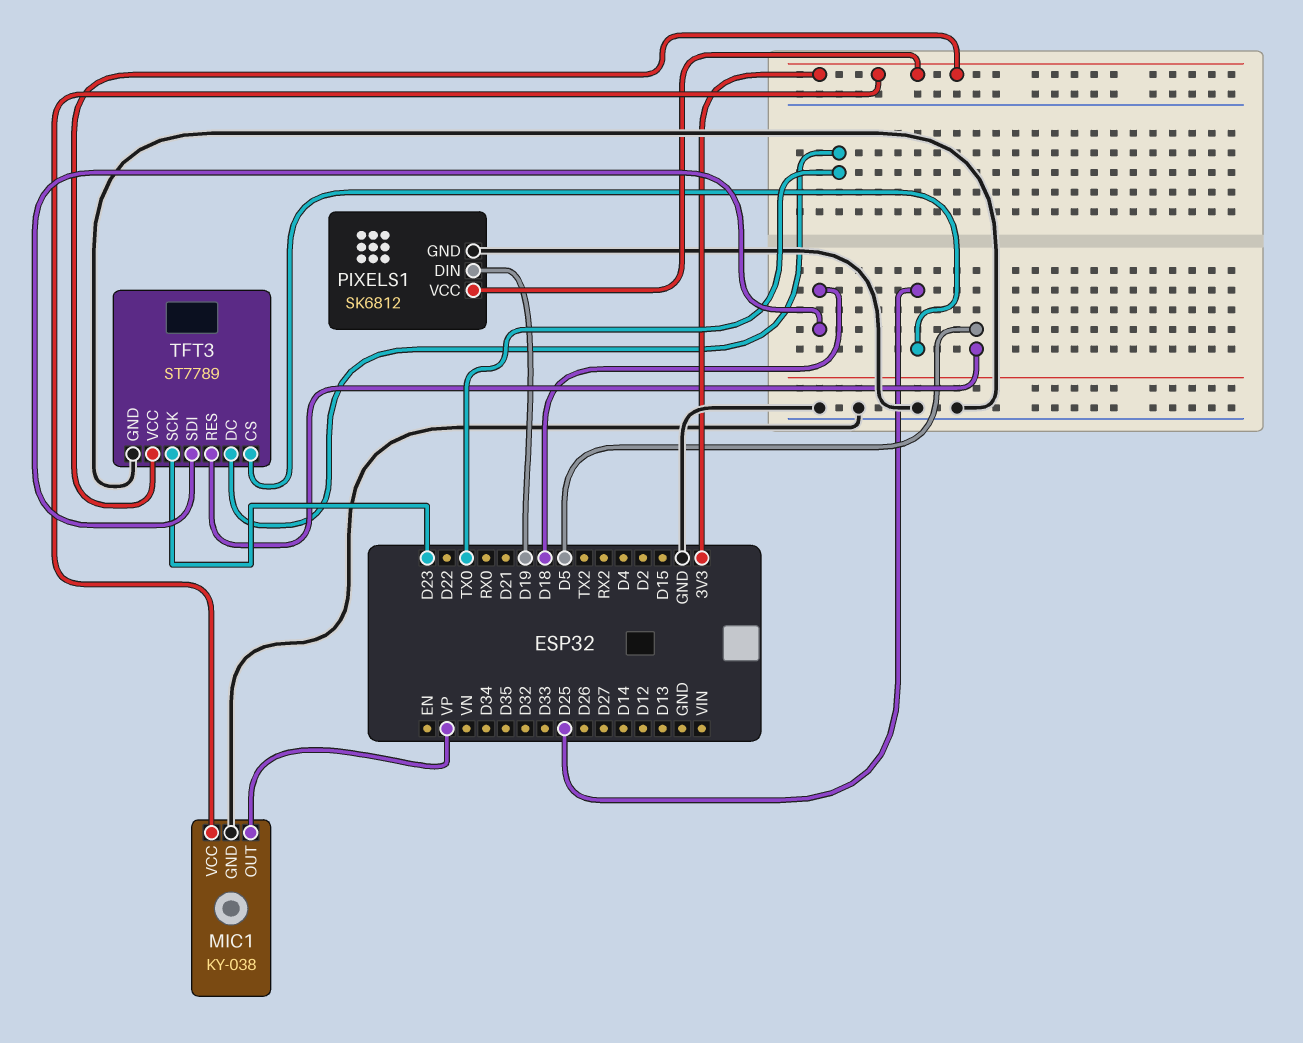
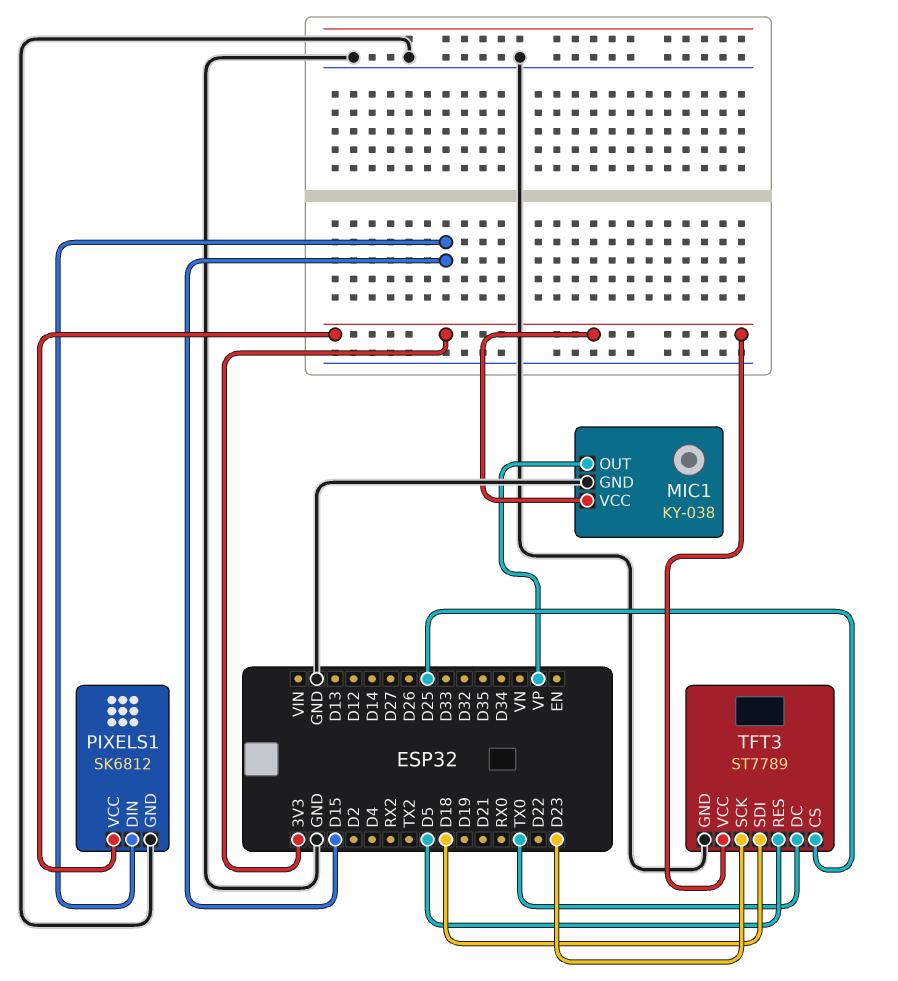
PIXELS1 pin DIN: D19 -> D15

